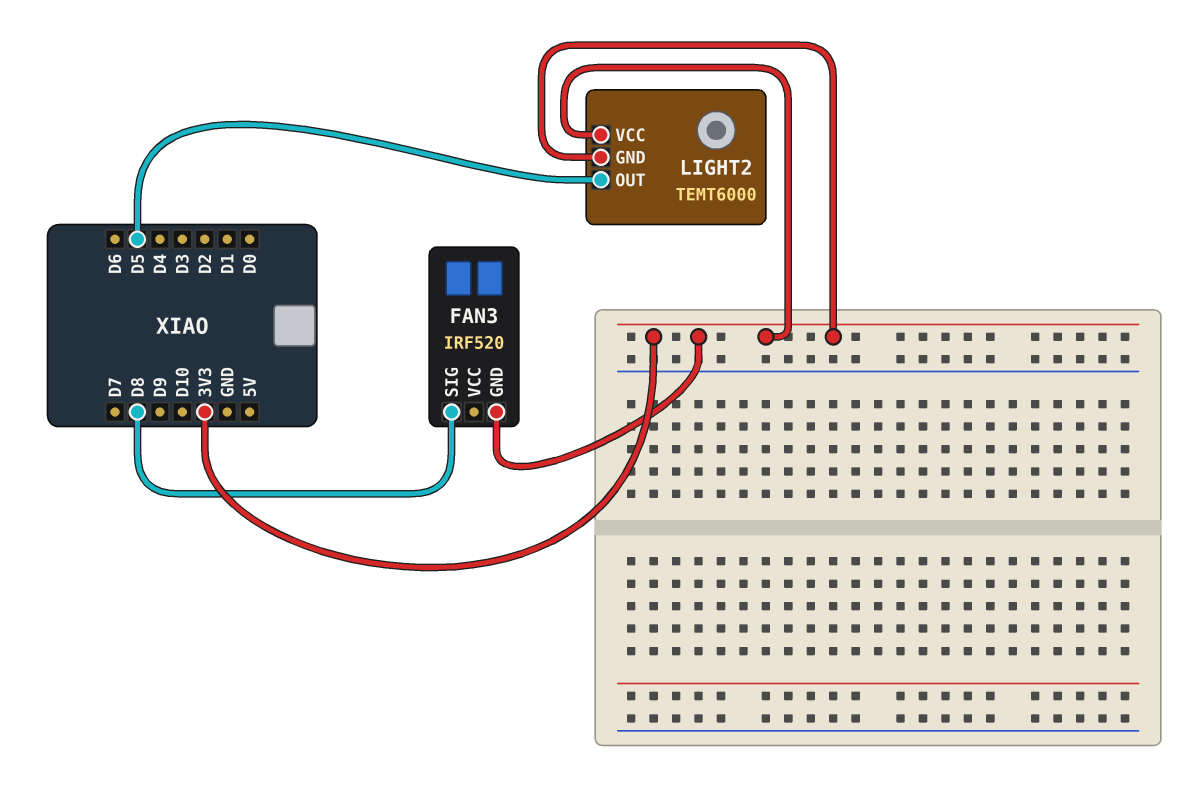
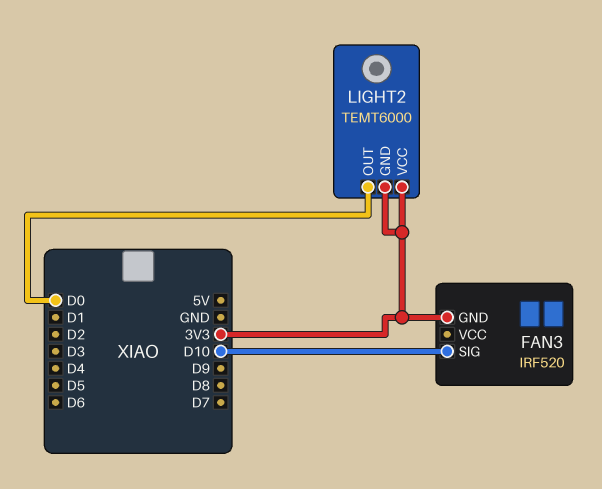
FAN3 pin SIG: D8 -> D10
LIGHT2 pin OUT: D5 -> D0

